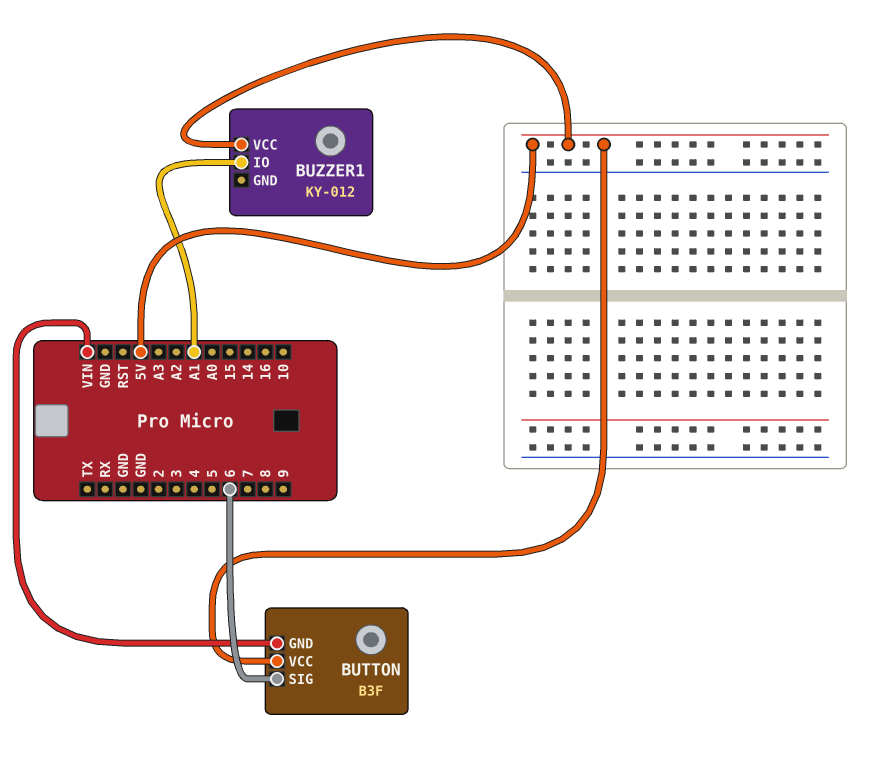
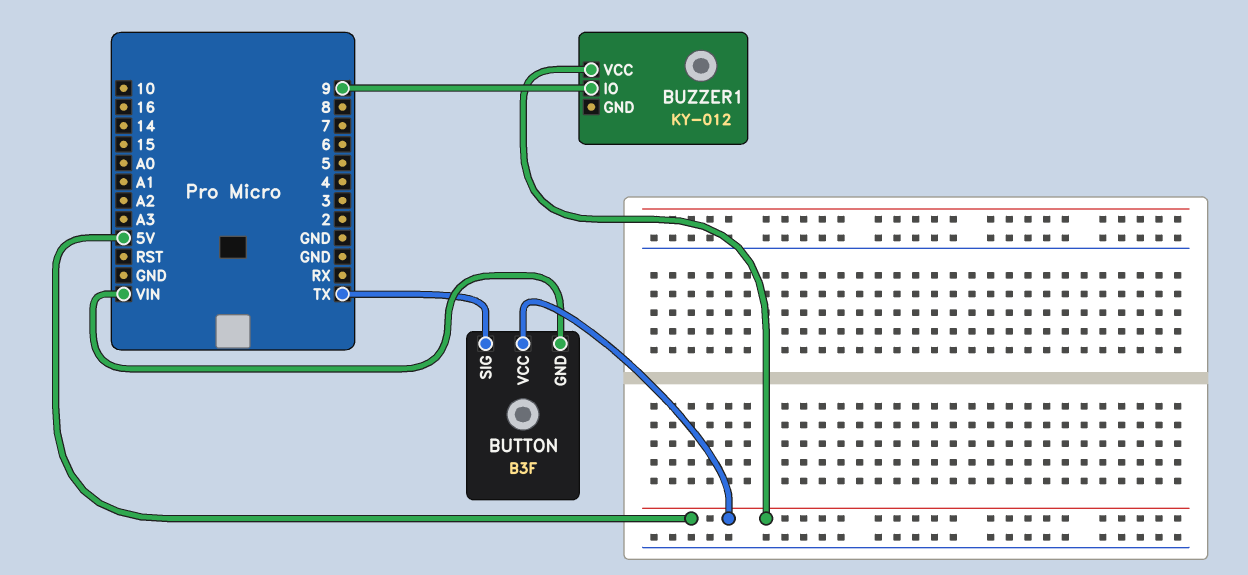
BUTTON pin SIG: 6 -> TX
BUZZER1 pin IO: A1 -> 9

